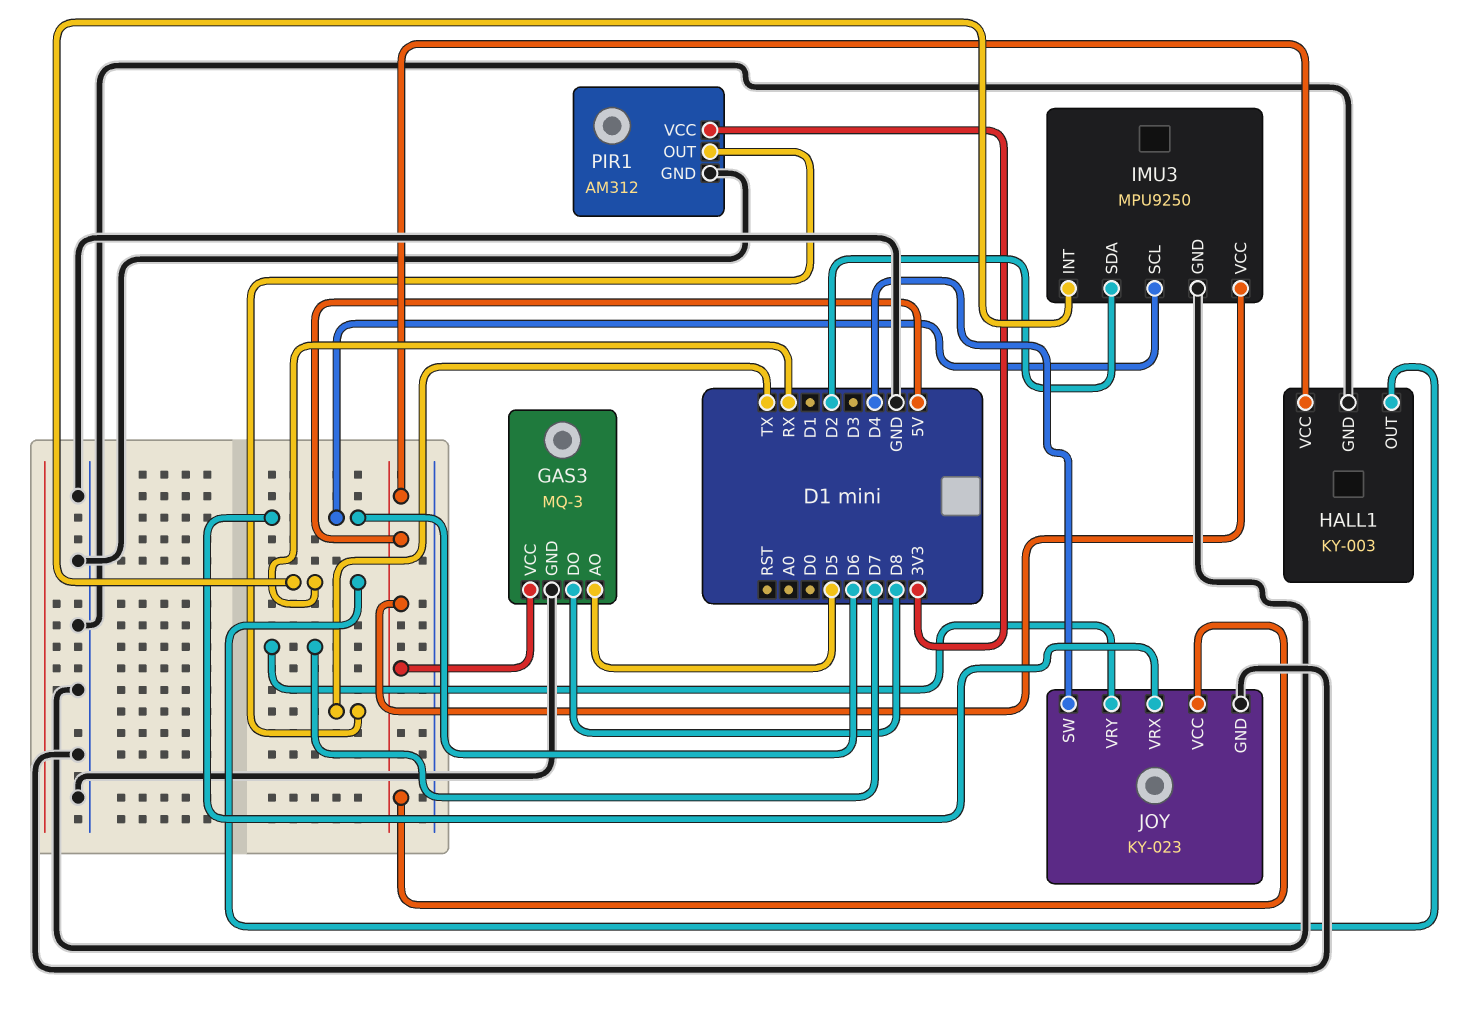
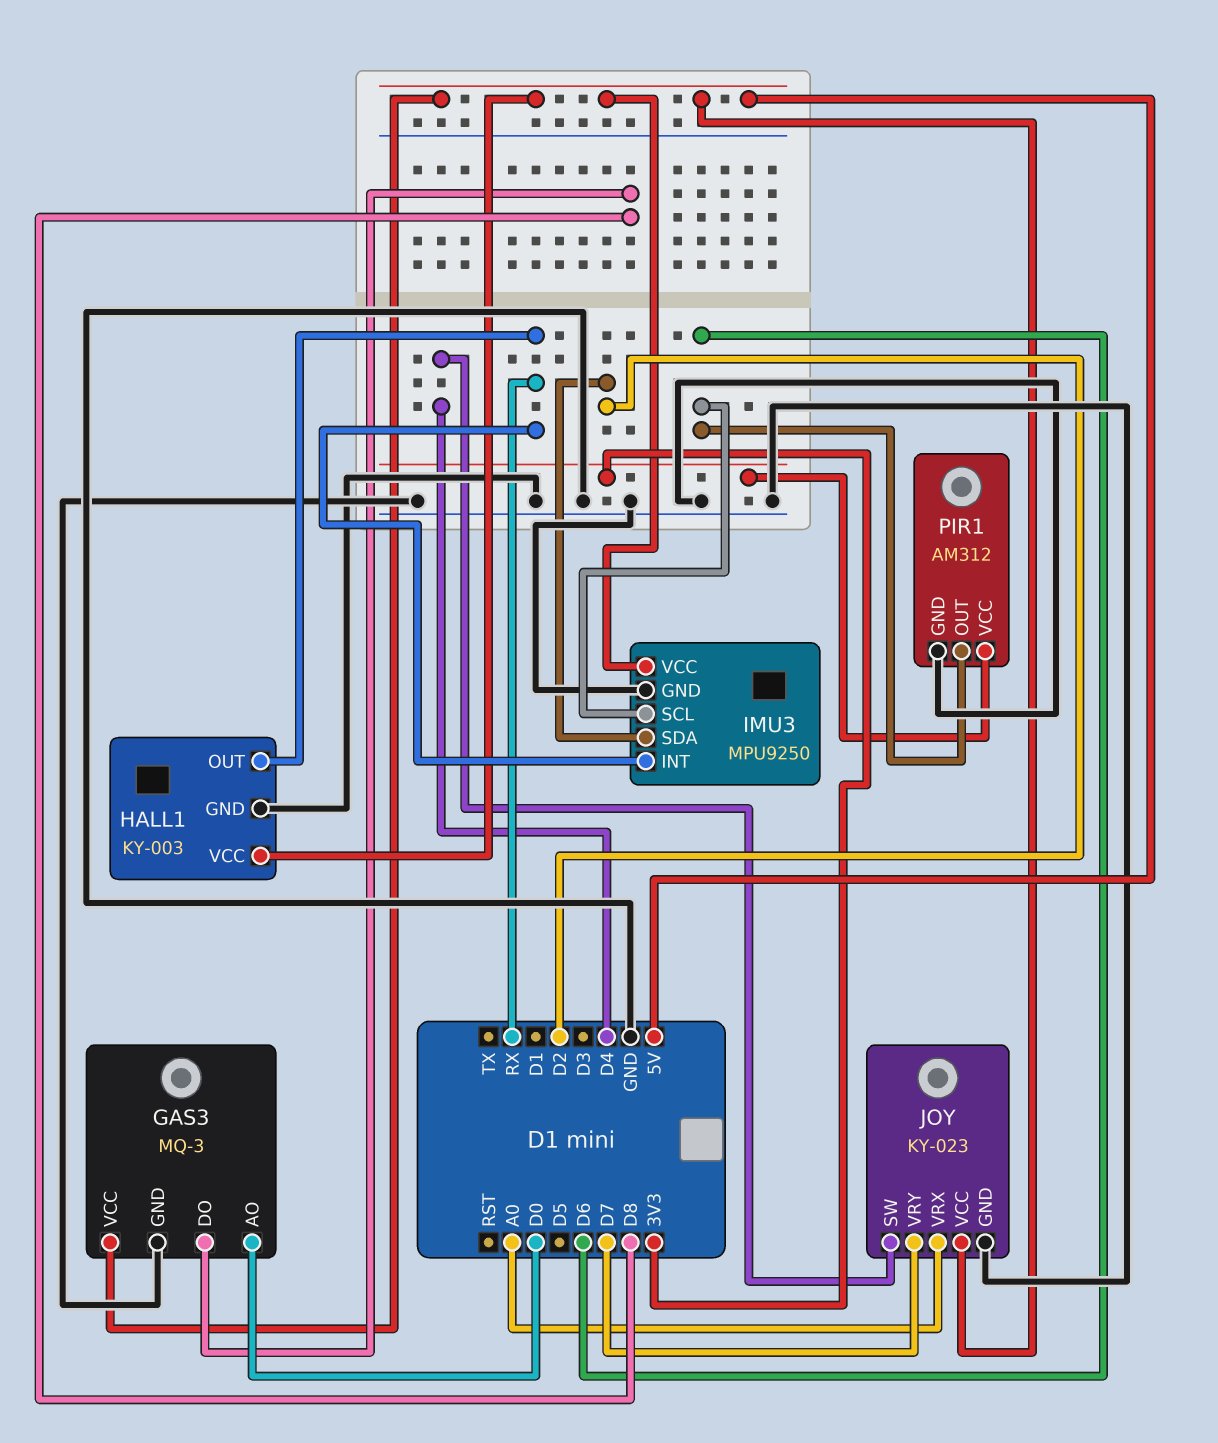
GAS3 pin AO: D5 -> D0
JOY pin VRX: D6 -> A0
PIR1 pin OUT: TX -> D6

